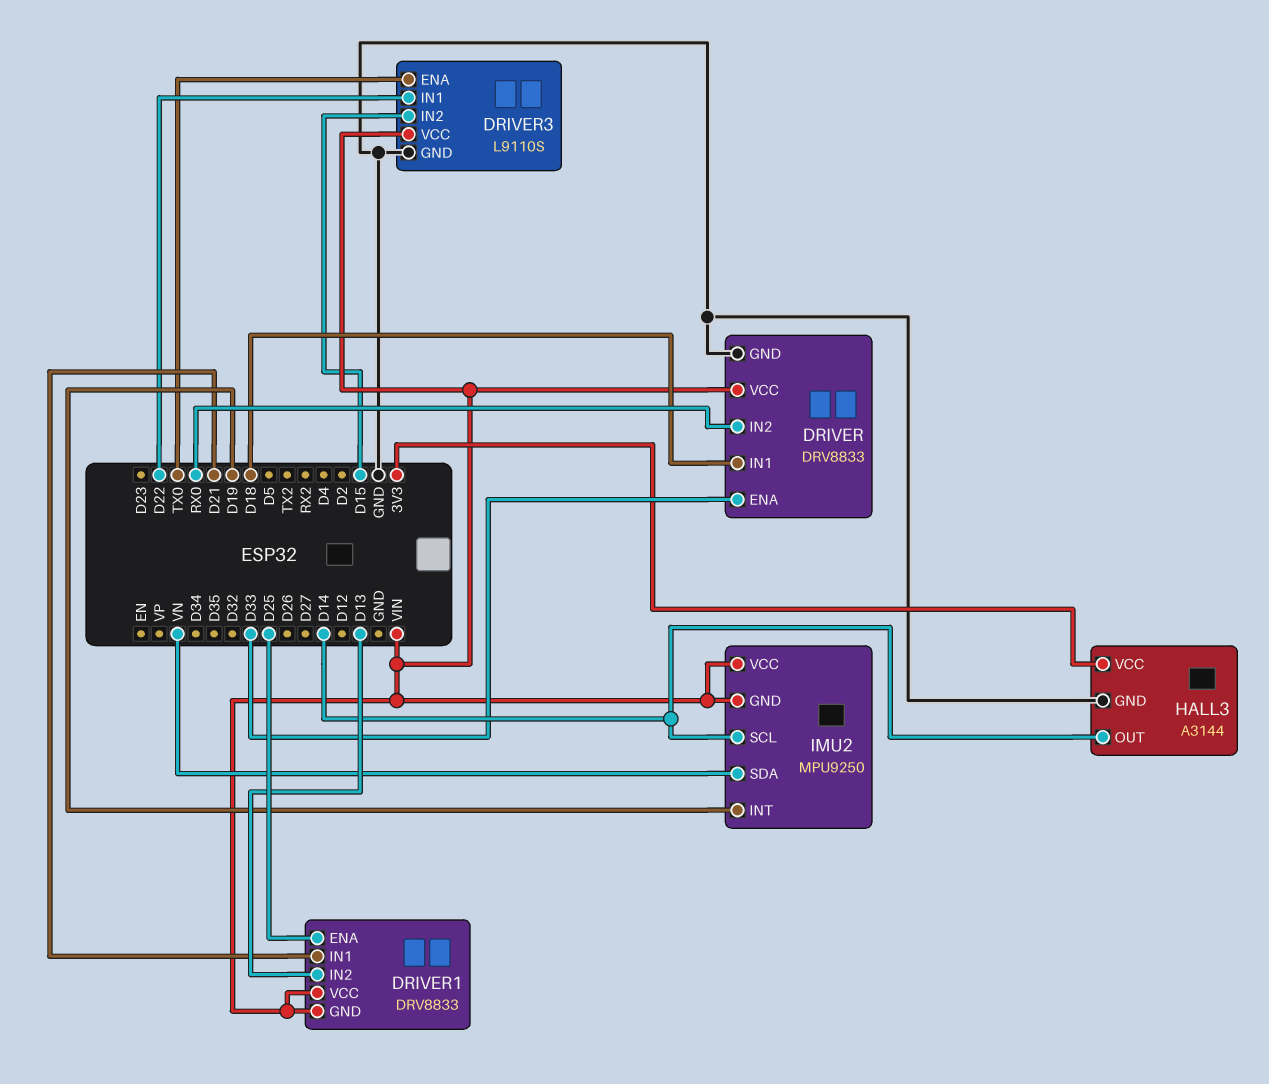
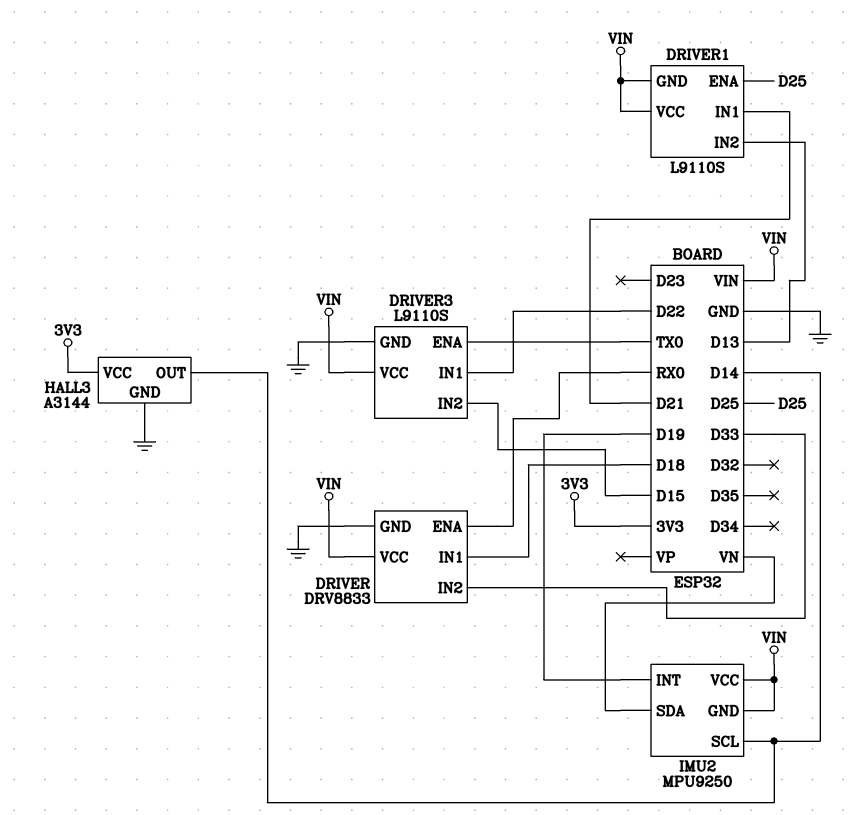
DRIVER pin ENA: D33 -> RX0
DRIVER pin IN2: RX0 -> D33
DRIVER1: DRV8833 -> L9110S

